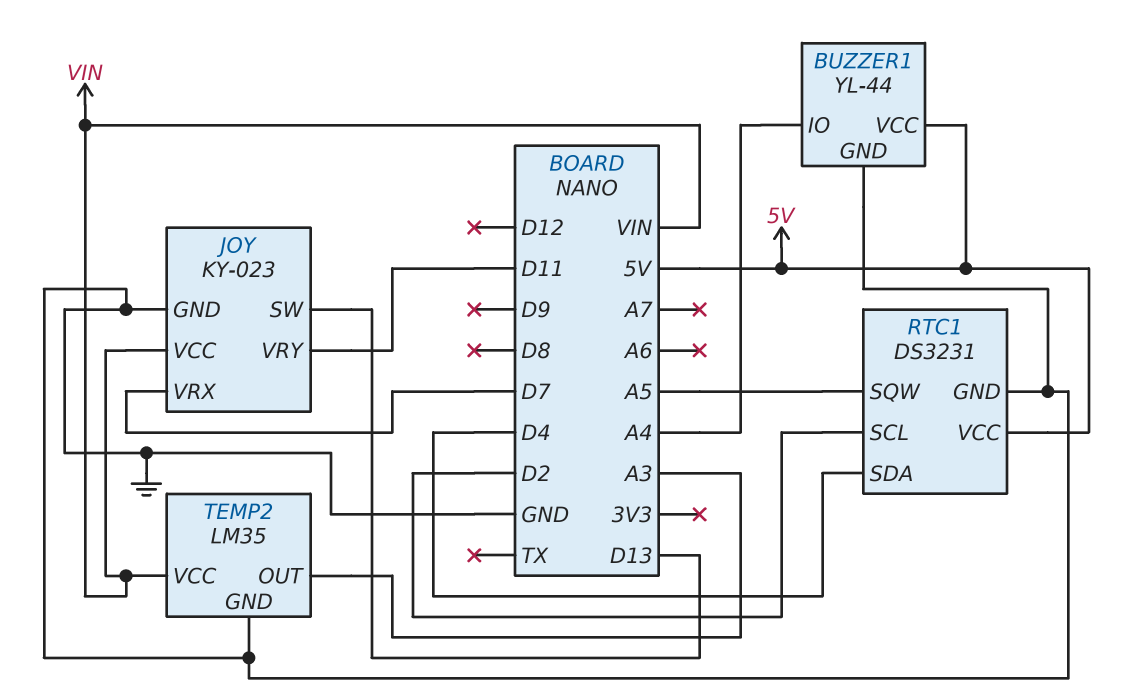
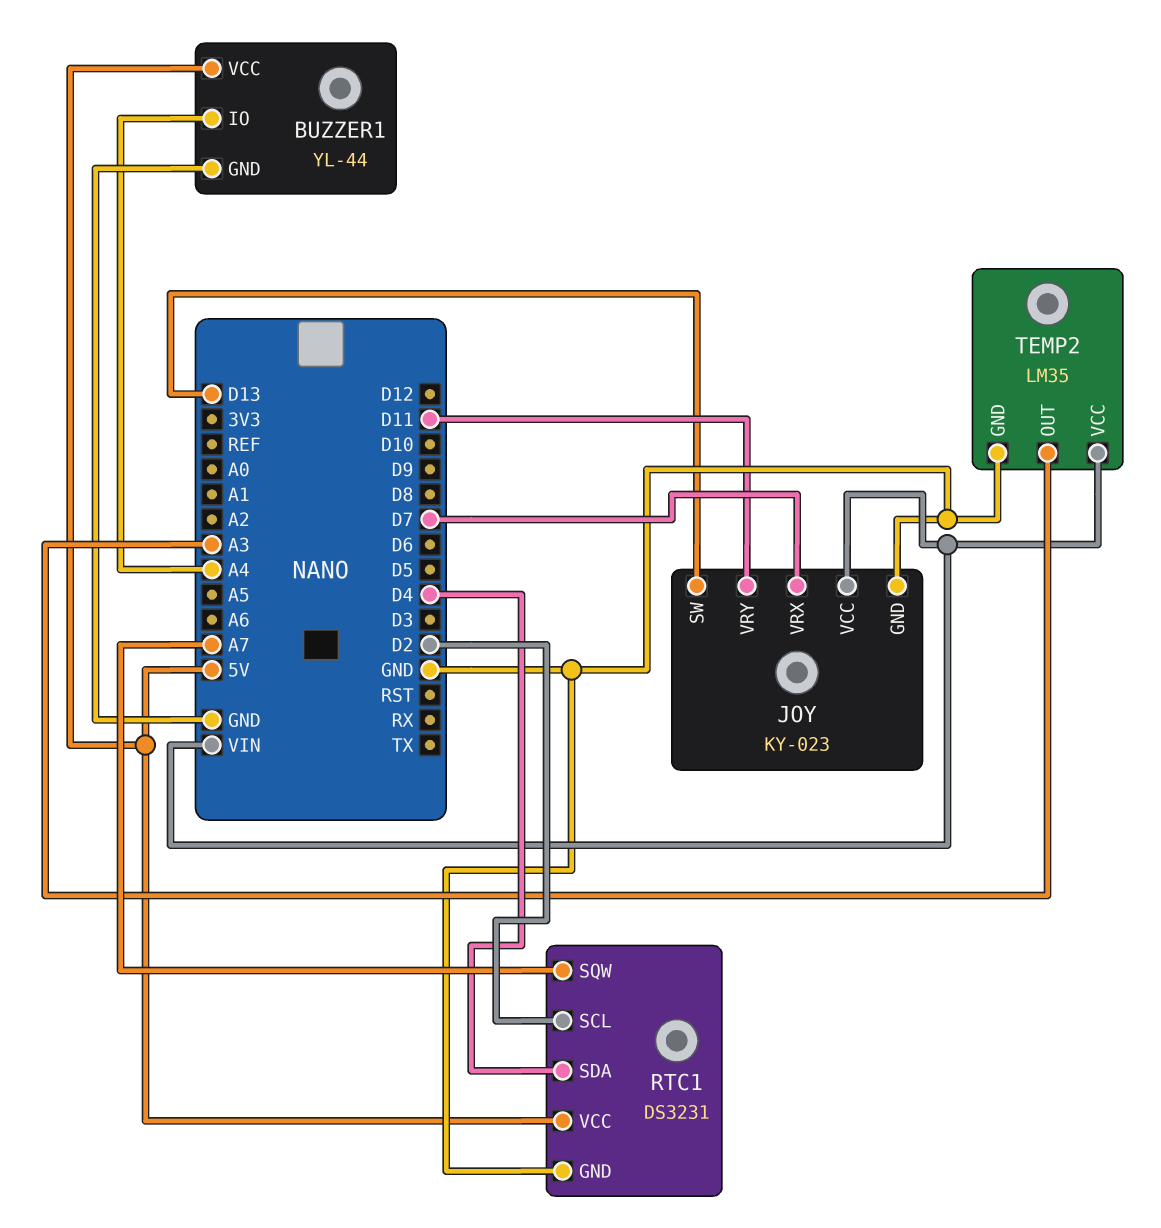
RTC1 pin SQW: A5 -> A7

